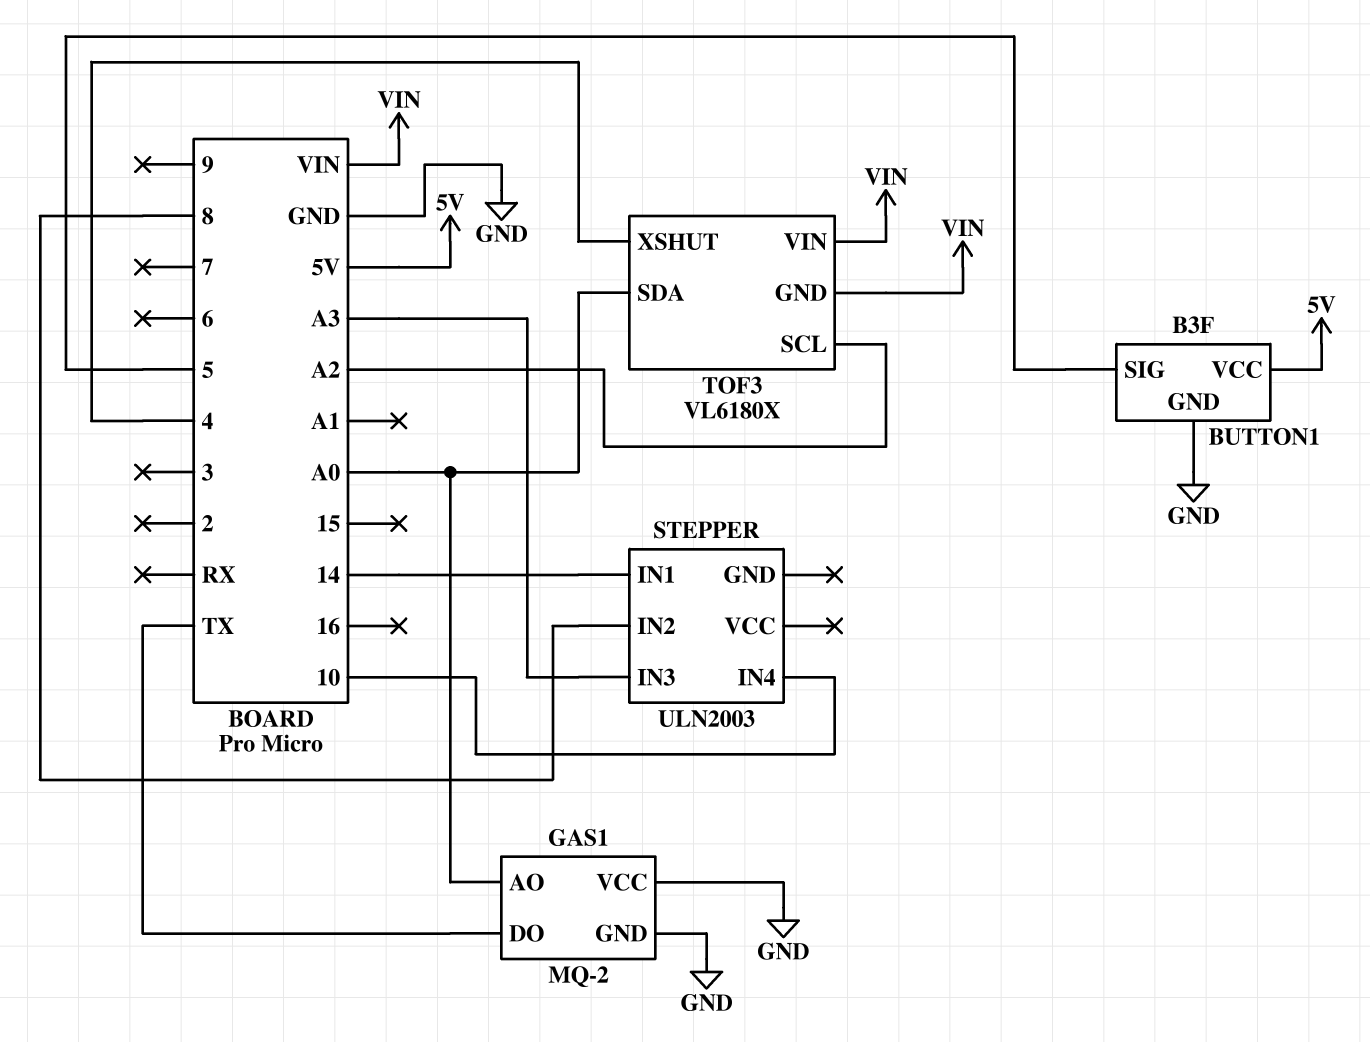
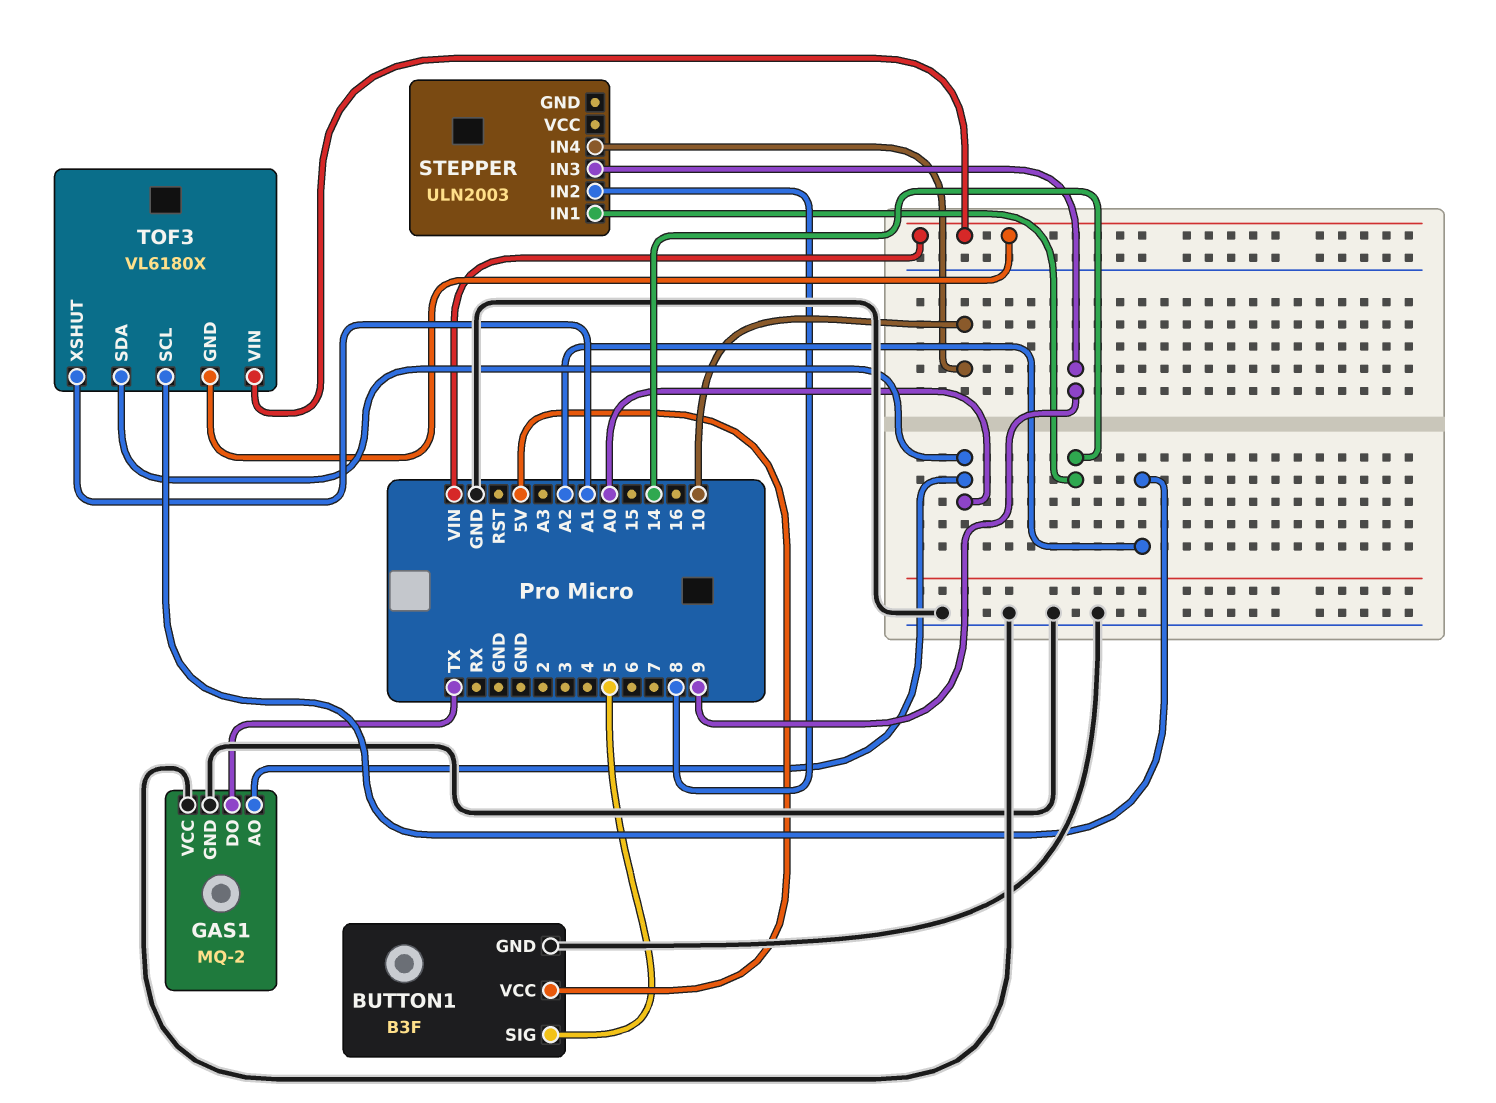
STEPPER pin IN3: A3 -> 9
TOF3 pin XSHUT: 4 -> A1

